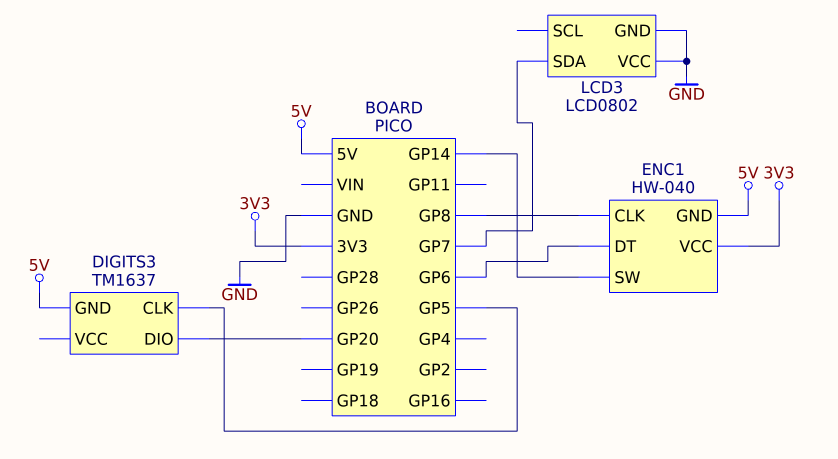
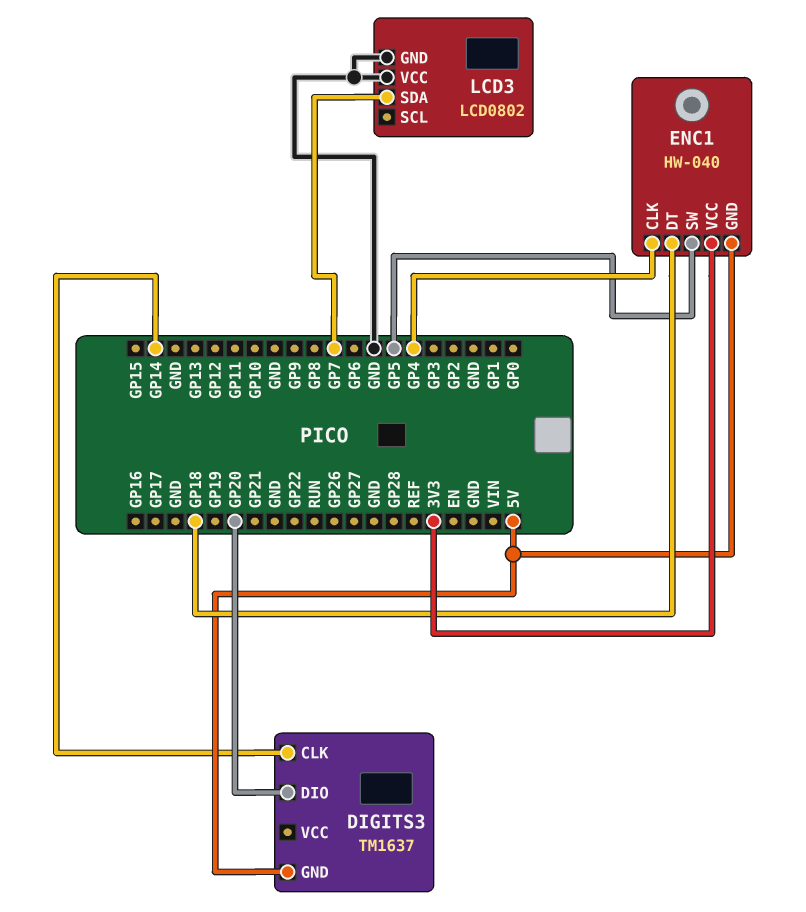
DIGITS3 pin CLK: GP5 -> GP14
ENC1 pin CLK: GP8 -> GP4
ENC1 pin DT: GP6 -> GP18
ENC1 pin SW: GP14 -> GP5

